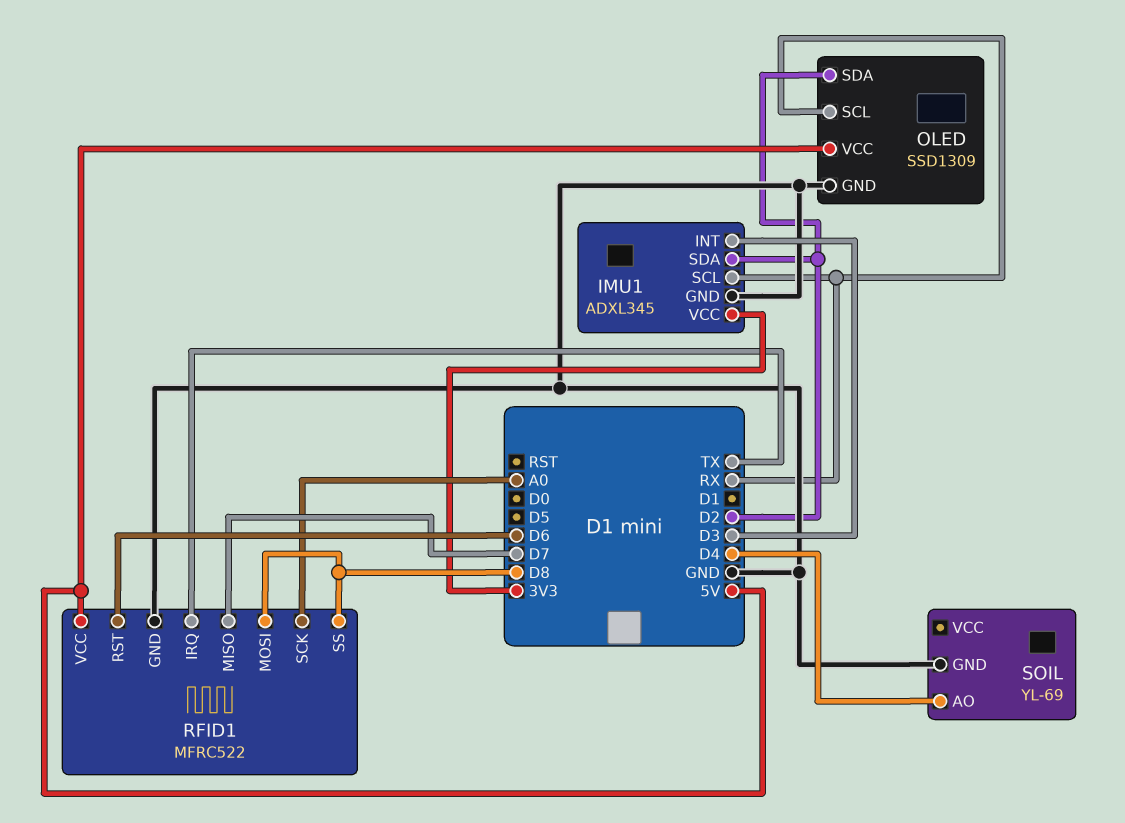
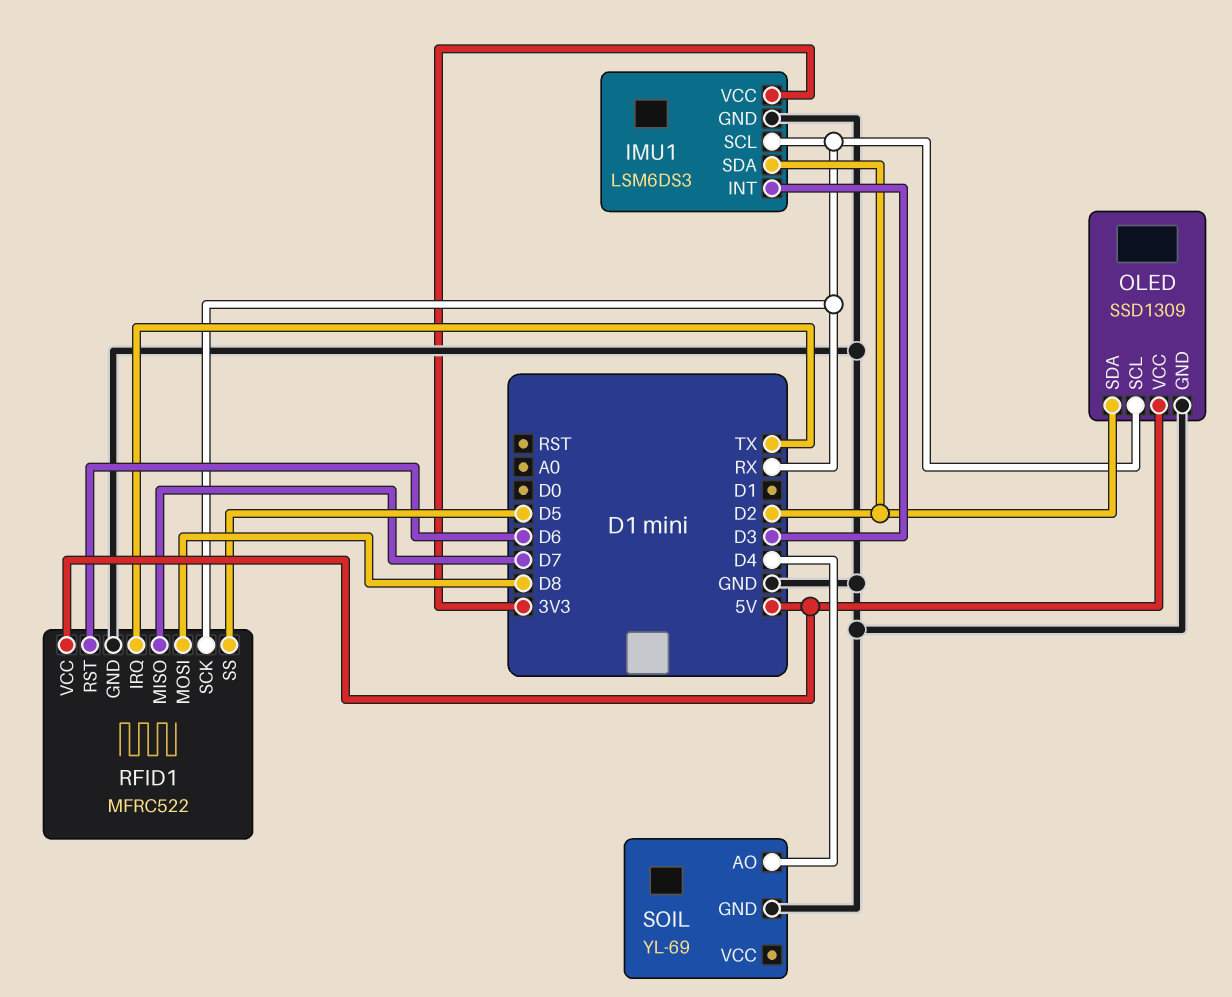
IMU1: ADXL345 -> LSM6DS3
RFID1 pin SCK: A0 -> RX
RFID1 pin SS: D8 -> D5

